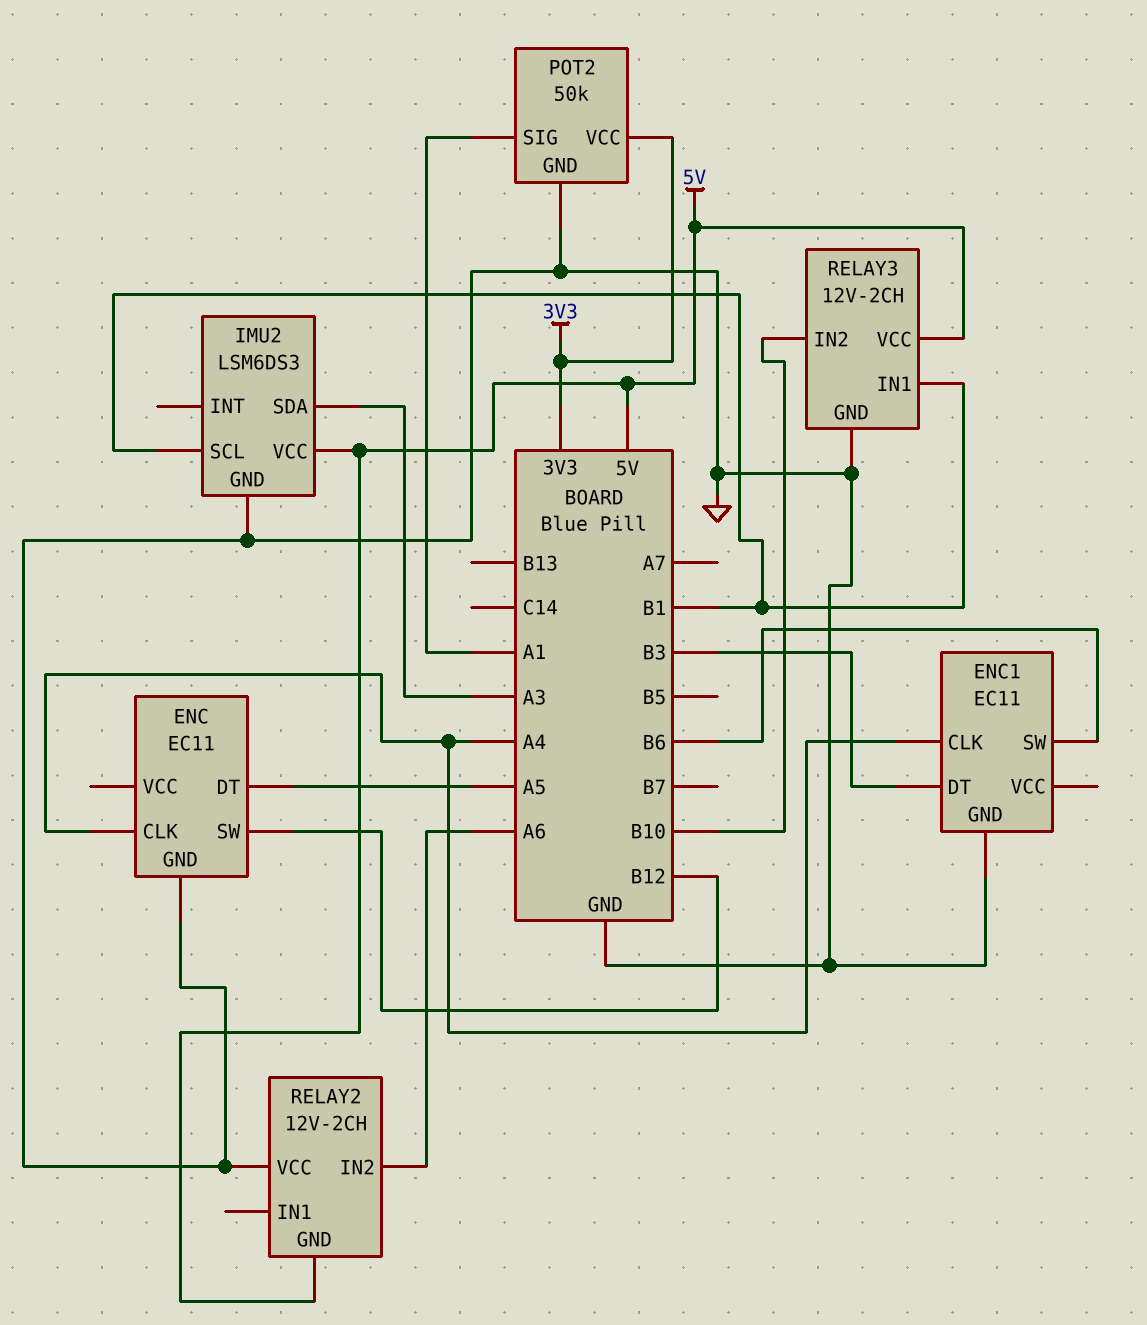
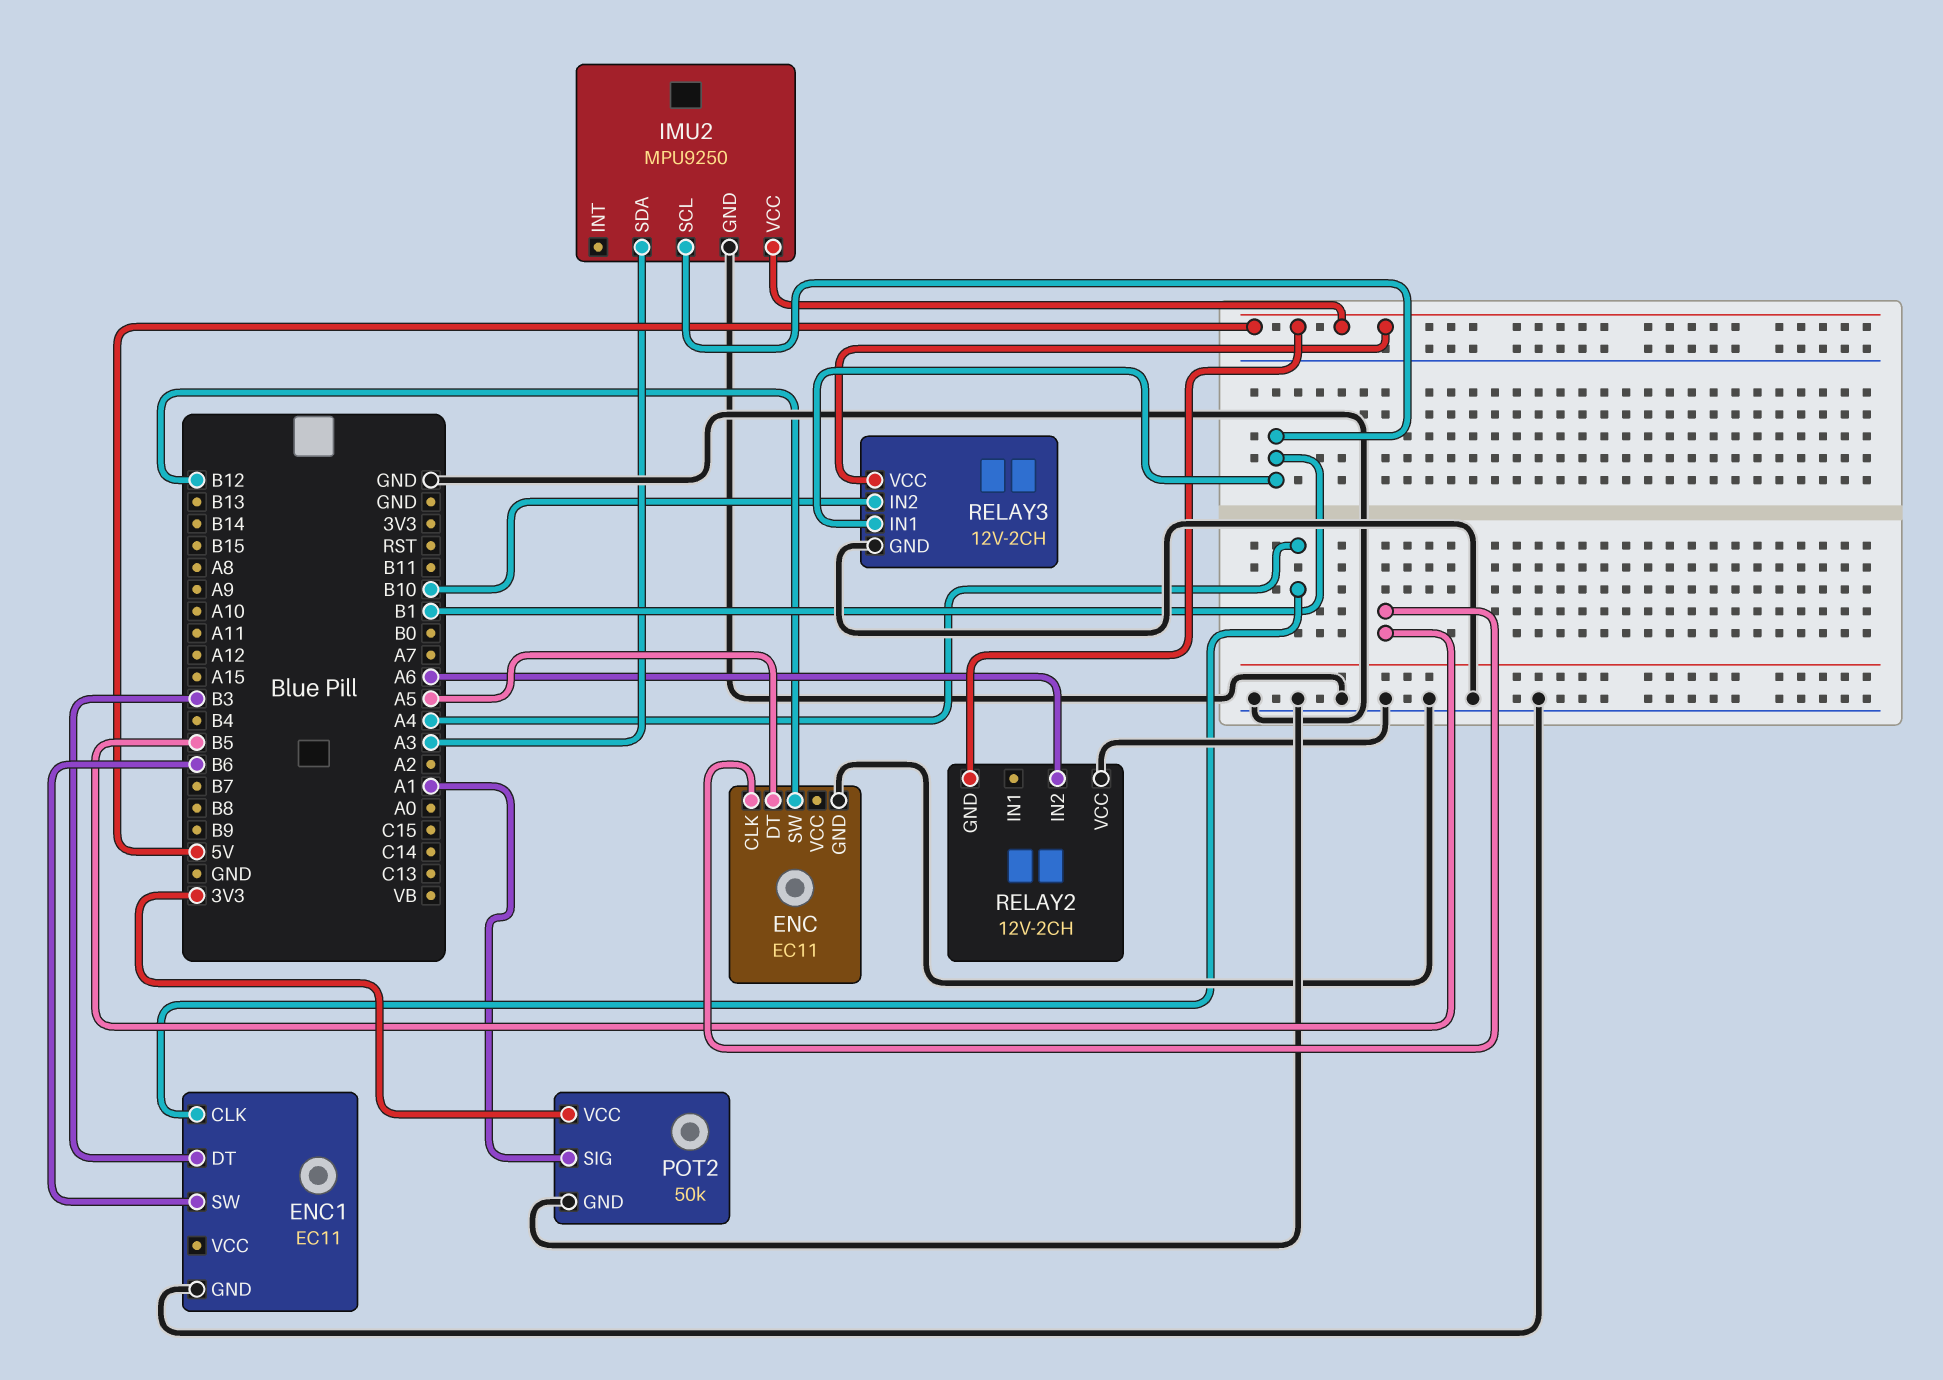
ENC pin CLK: A4 -> B5
IMU2: LSM6DS3 -> MPU9250

